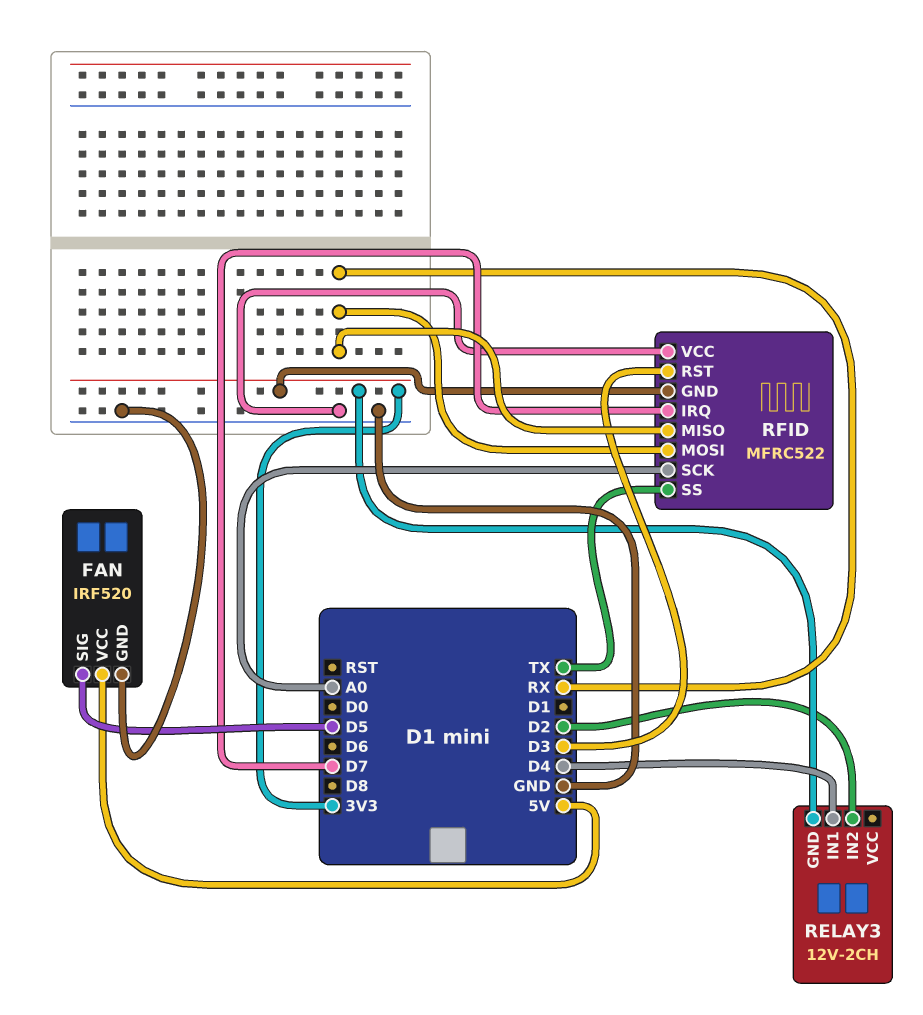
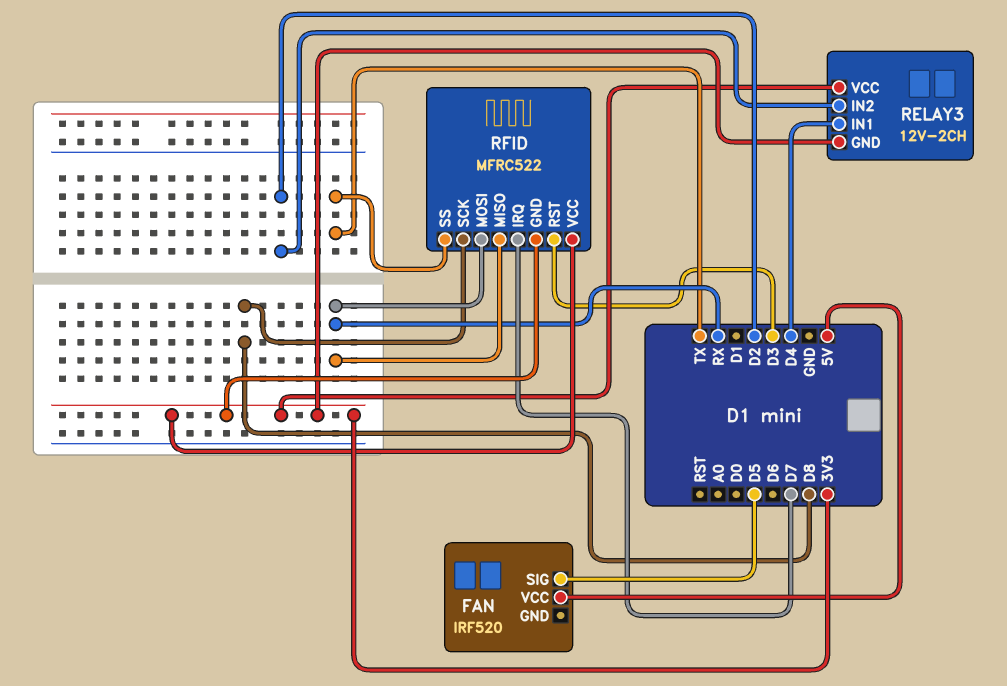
FAN pin GND: GND -> none
RELAY3 pin VCC: none -> 3V3
RFID pin SCK: A0 -> D8
RFID pin VCC: GND -> 3V3

